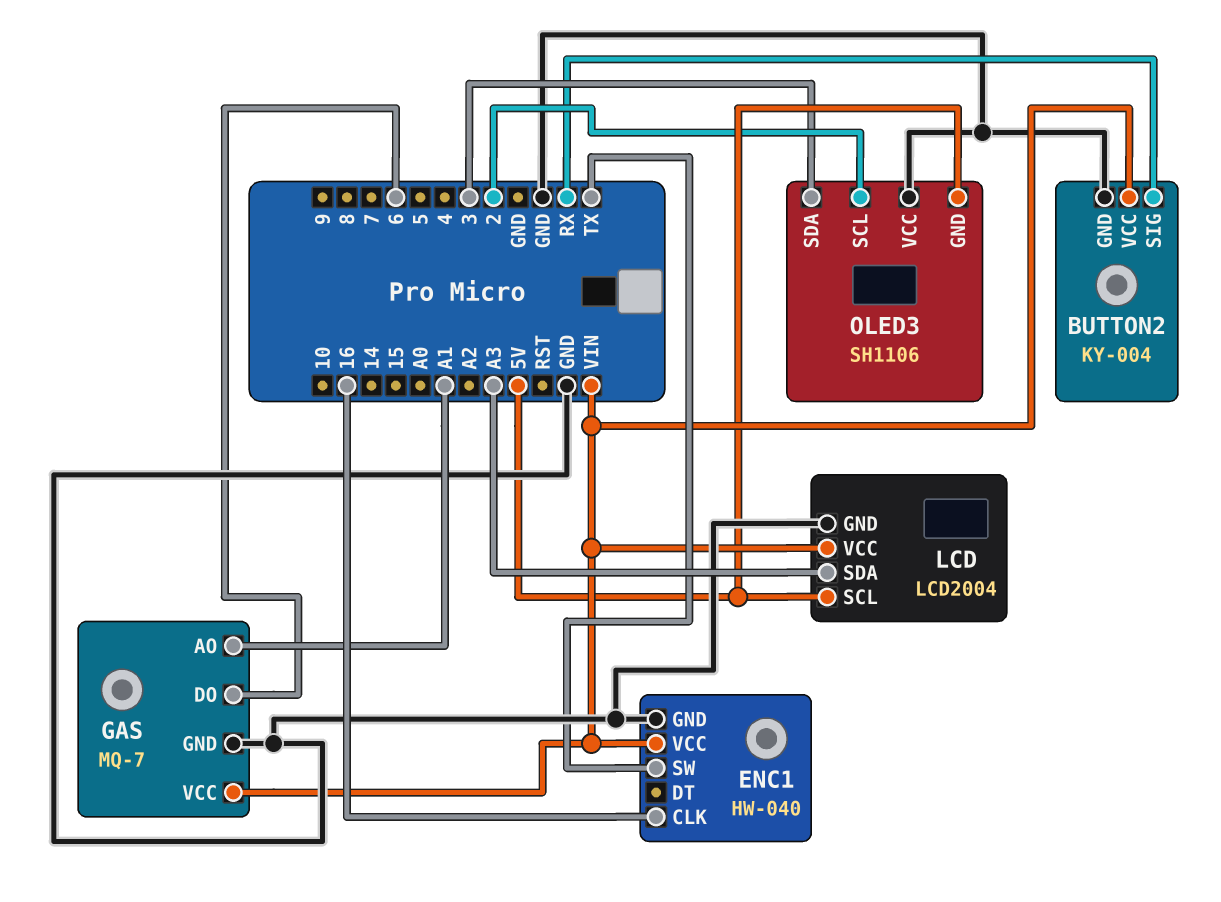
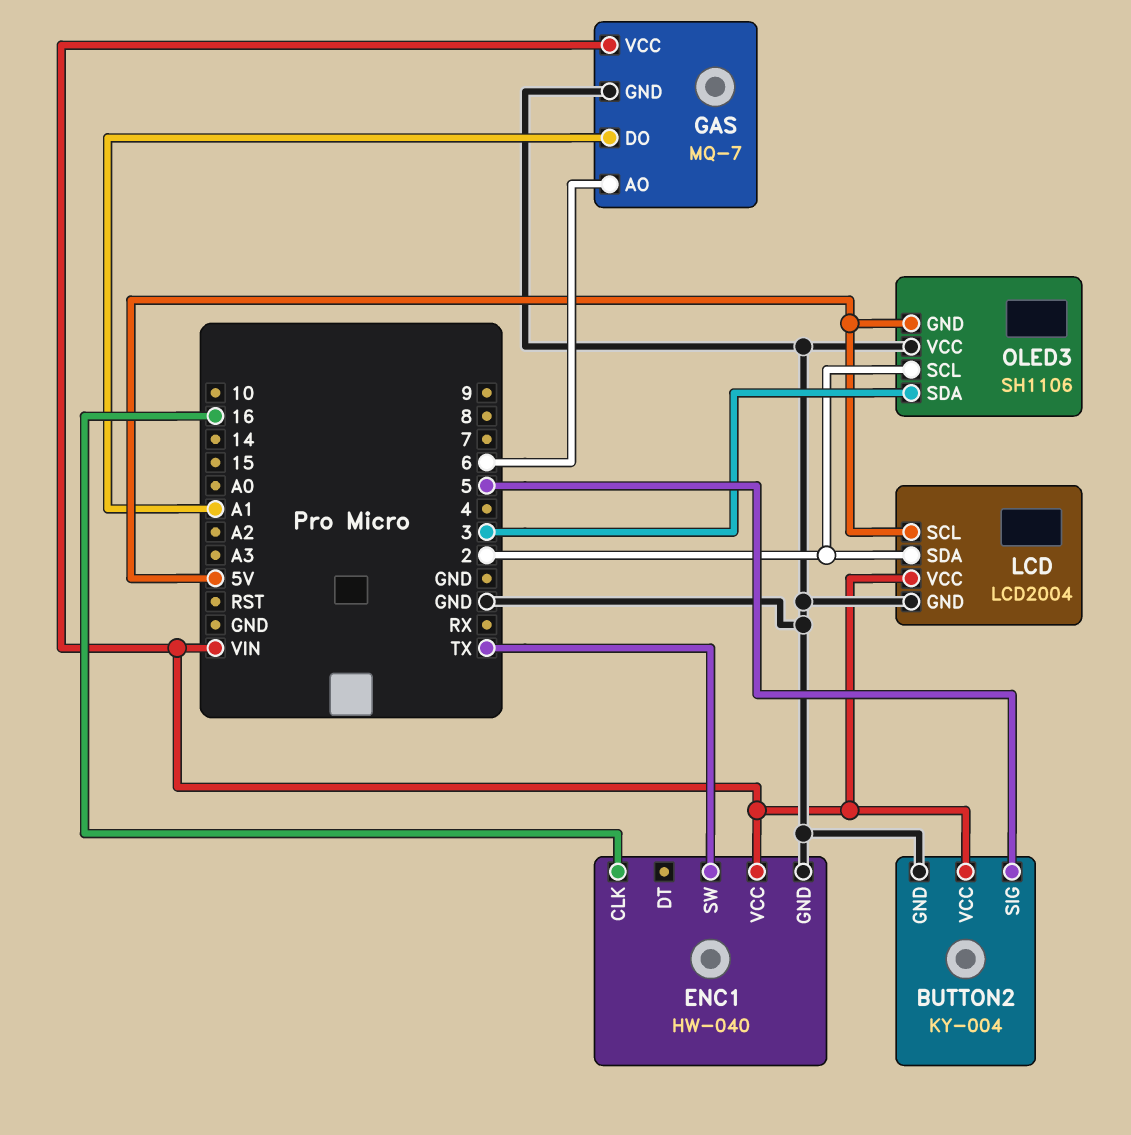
BUTTON2 pin SIG: RX -> 5
GAS pin AO: A1 -> 6
GAS pin DO: 6 -> A1
LCD pin SDA: A3 -> 2

